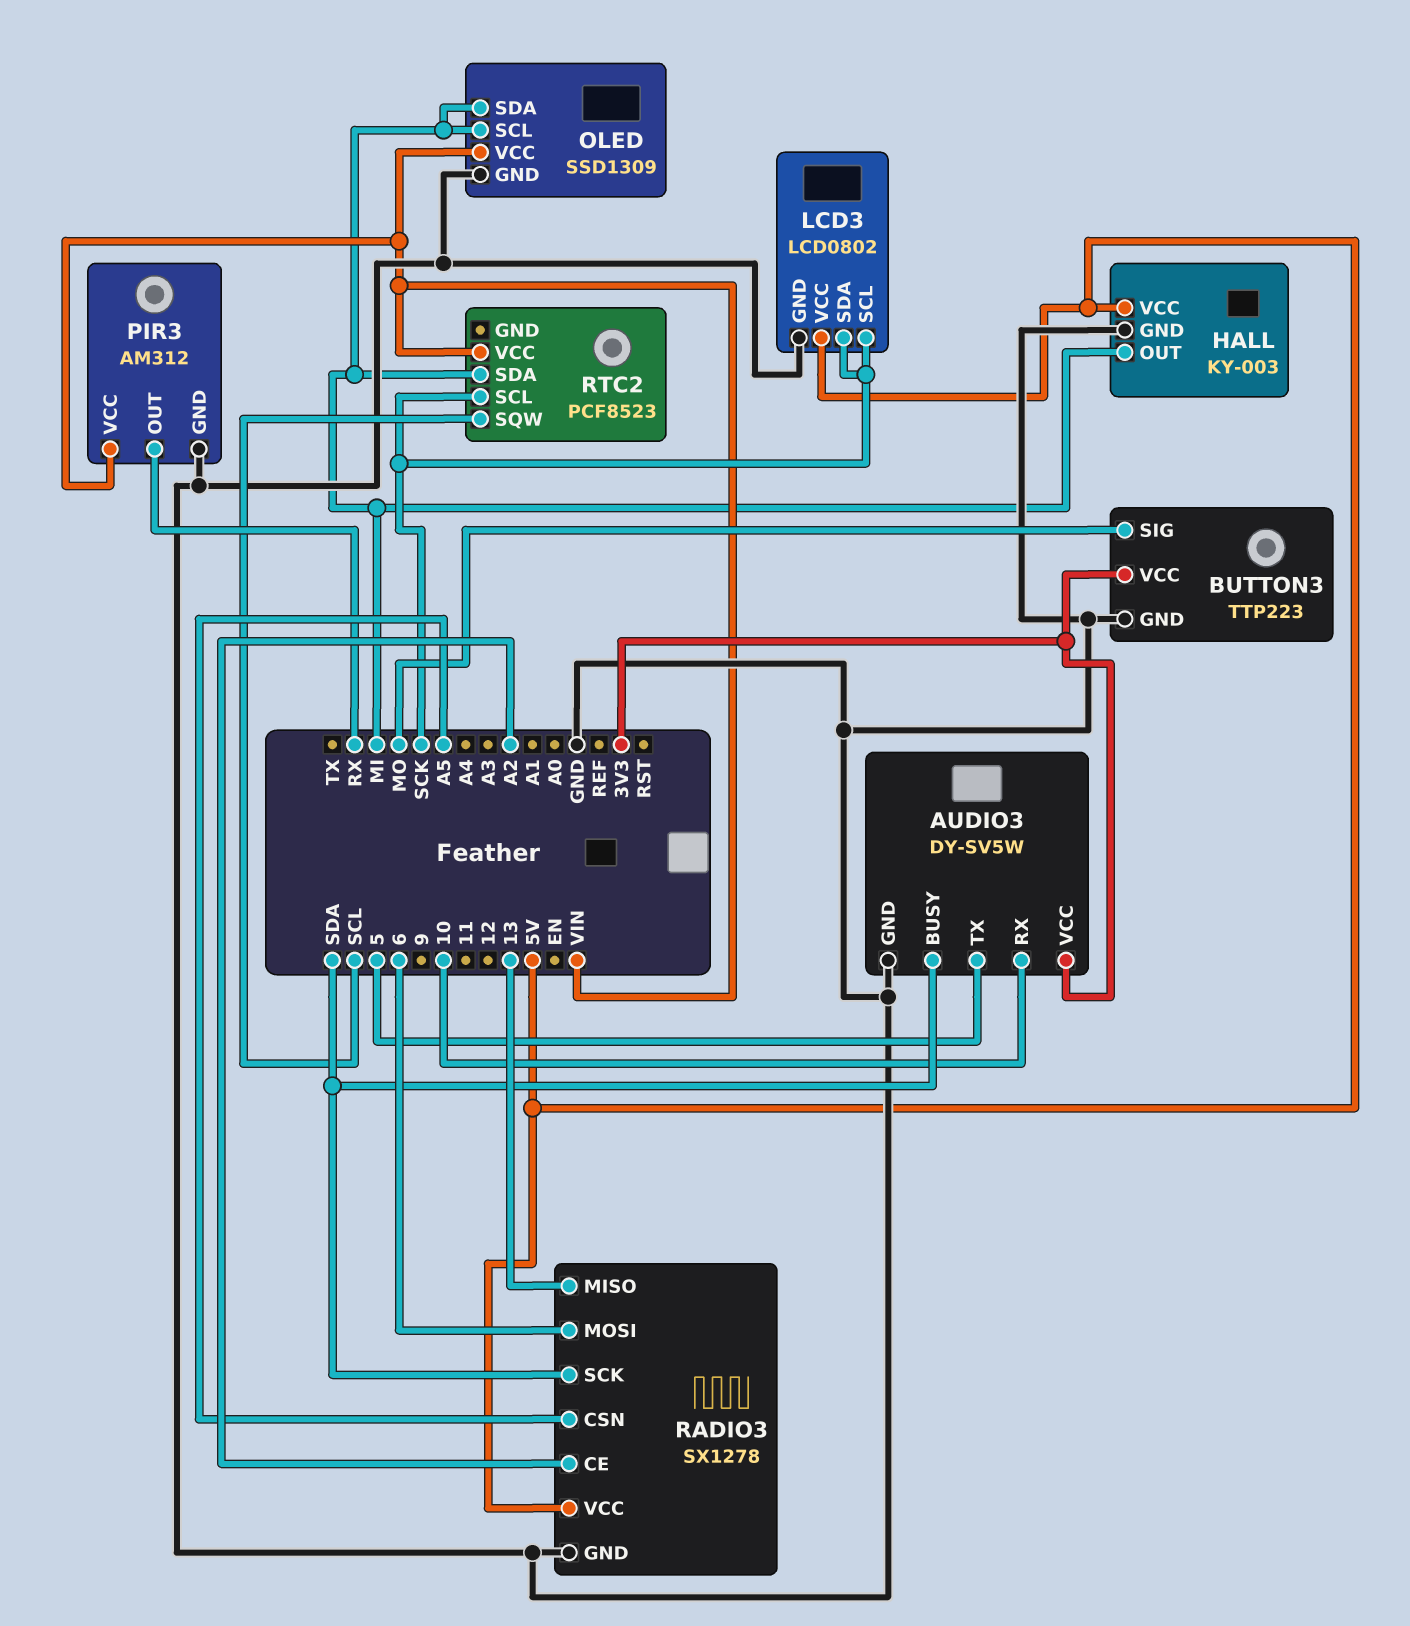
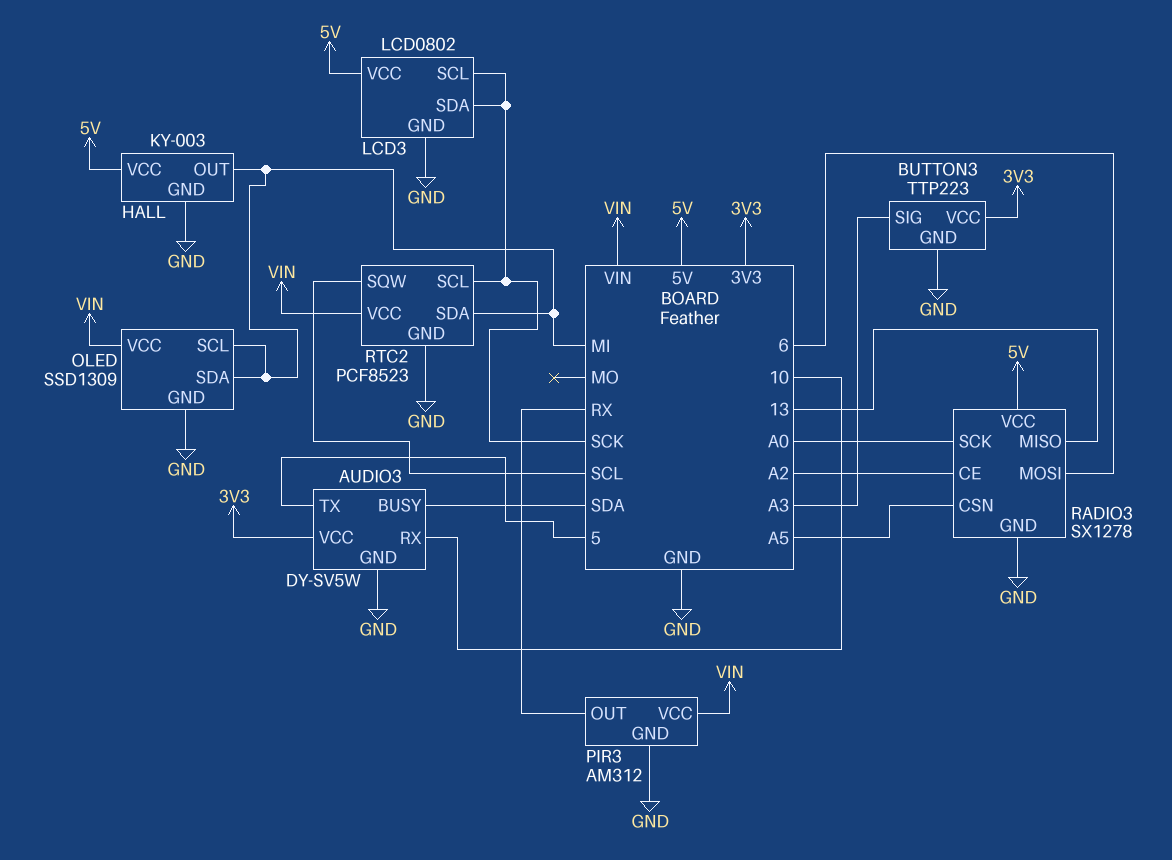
BUTTON3 pin SIG: MO -> A3
RADIO3 pin SCK: SDA -> A0
RTC2 pin GND: none -> GND

